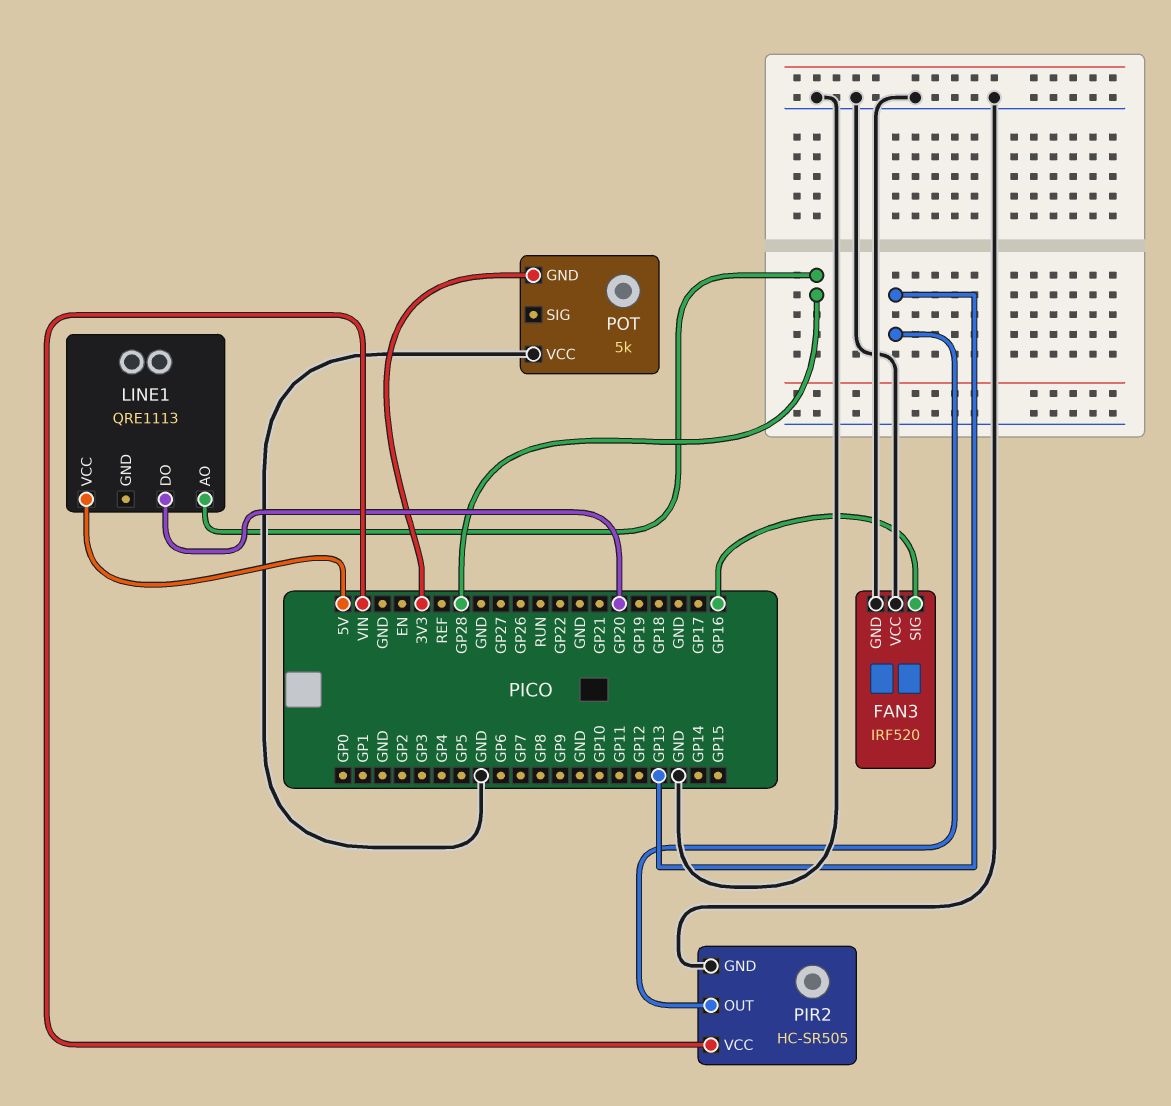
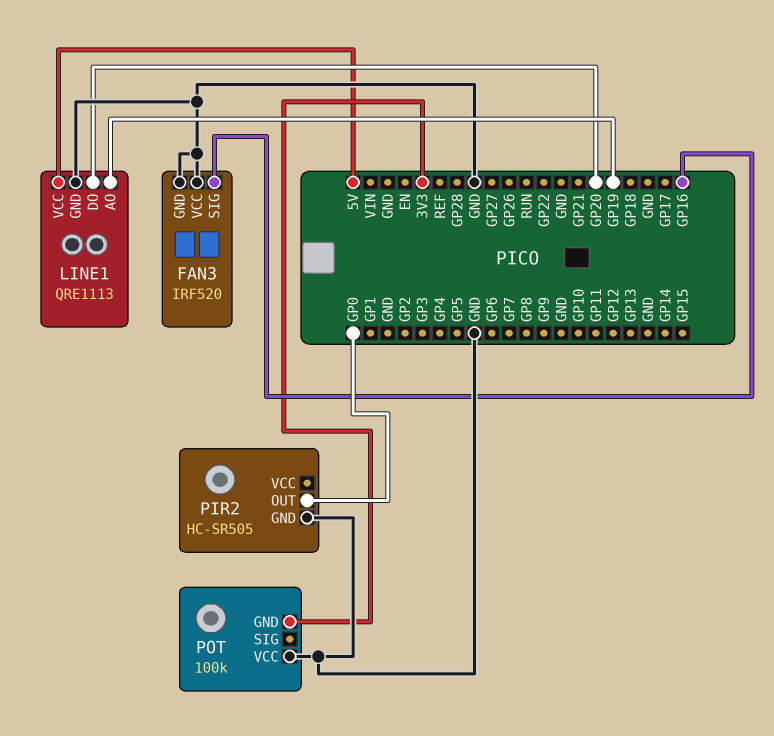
LINE1 pin AO: GP28 -> GP19
LINE1 pin GND: none -> GND
PIR2 pin OUT: GP13 -> GP0
PIR2 pin VCC: VIN -> none
POT: 5k -> 100k

